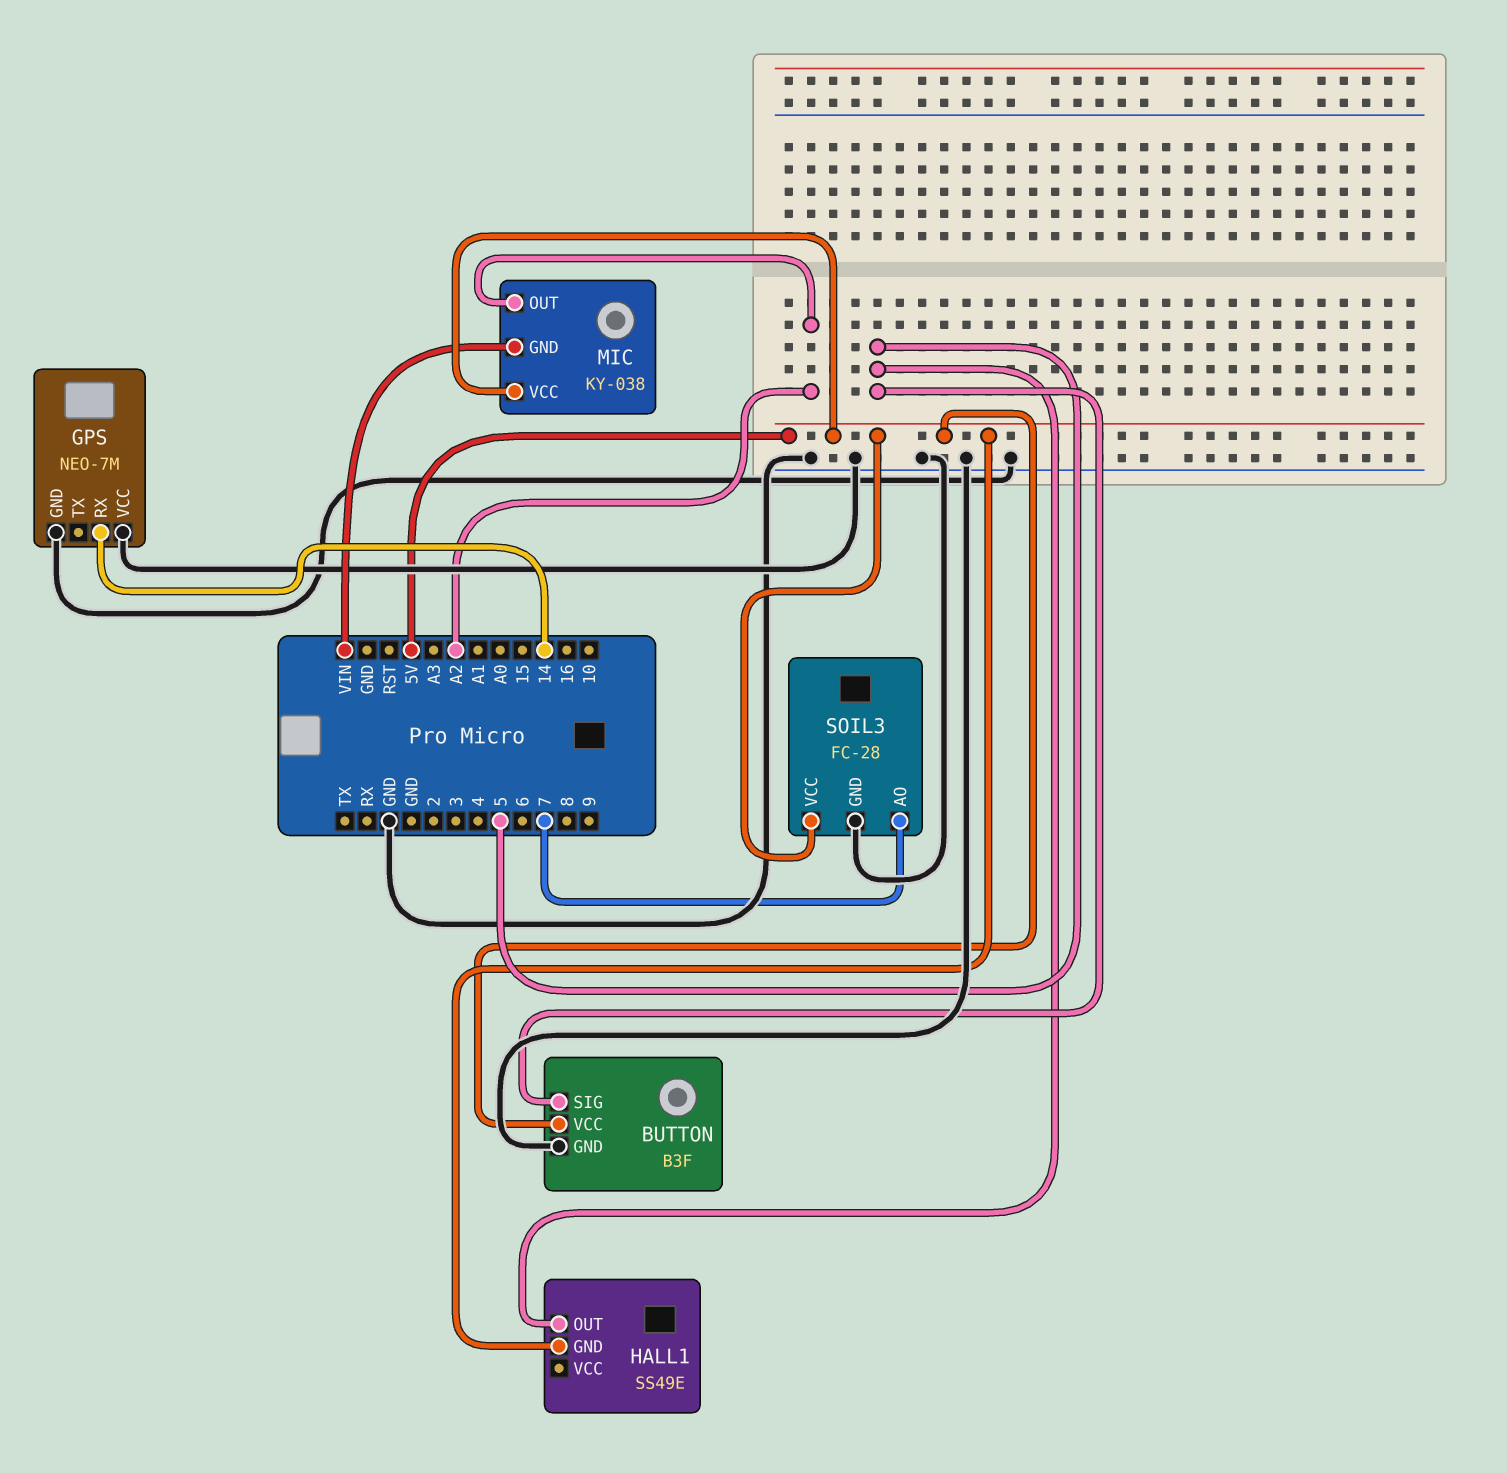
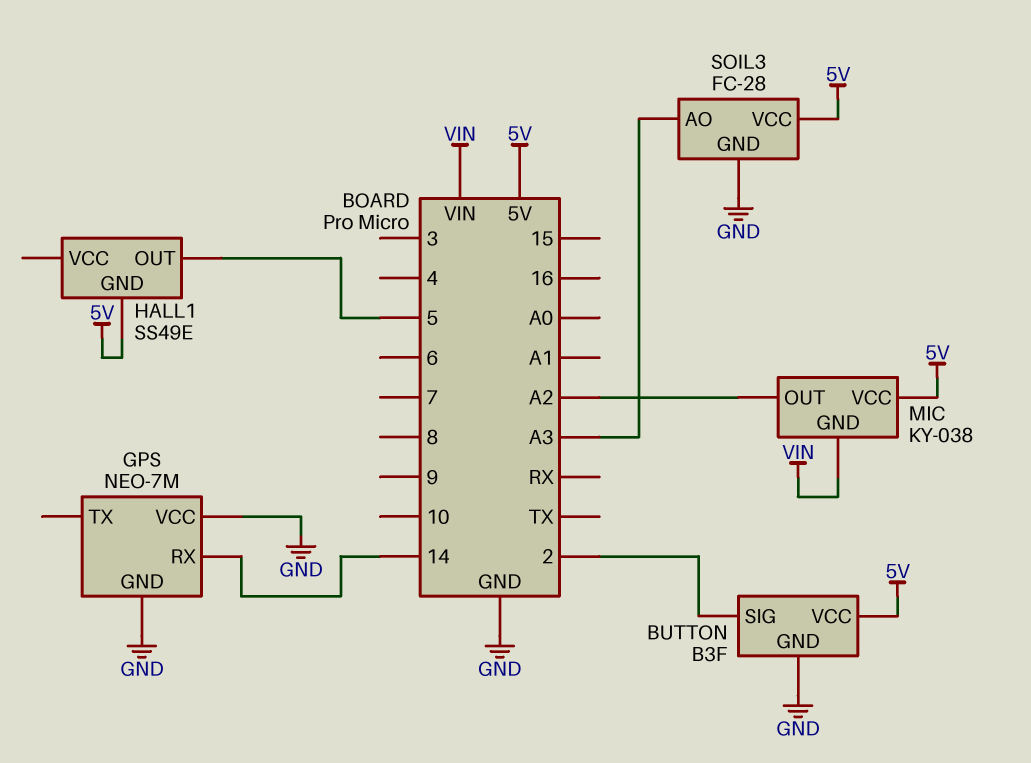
BUTTON pin SIG: 5 -> 2
SOIL3 pin AO: 7 -> A3

